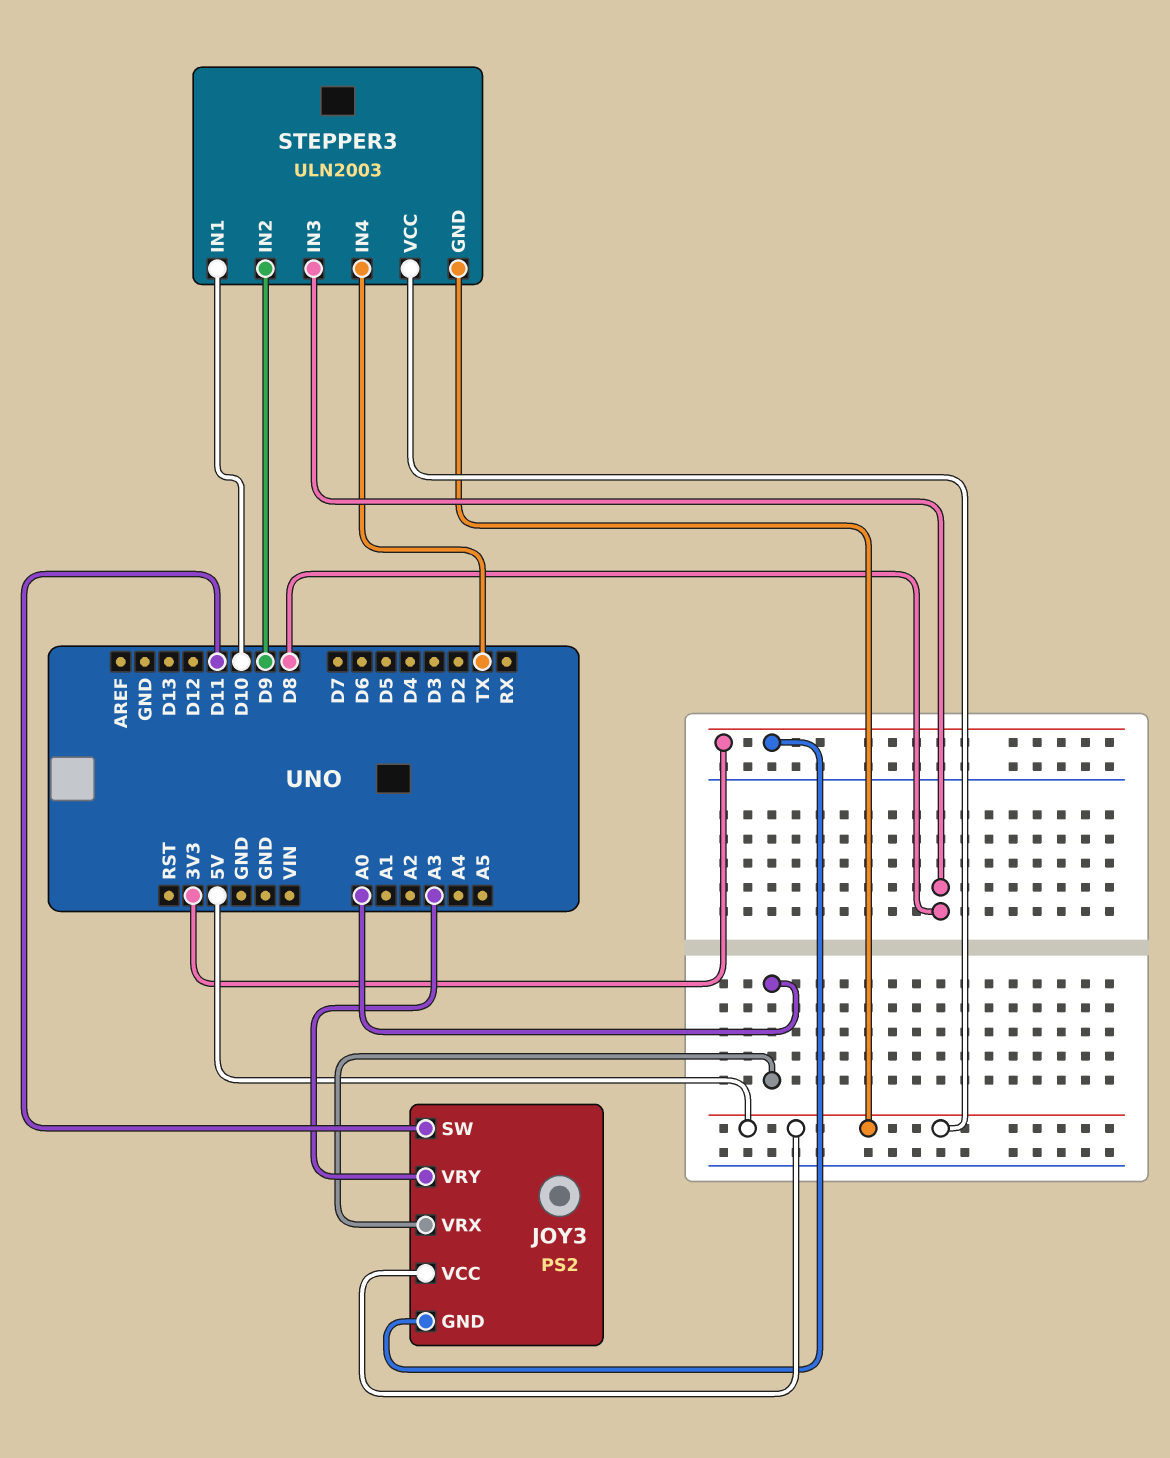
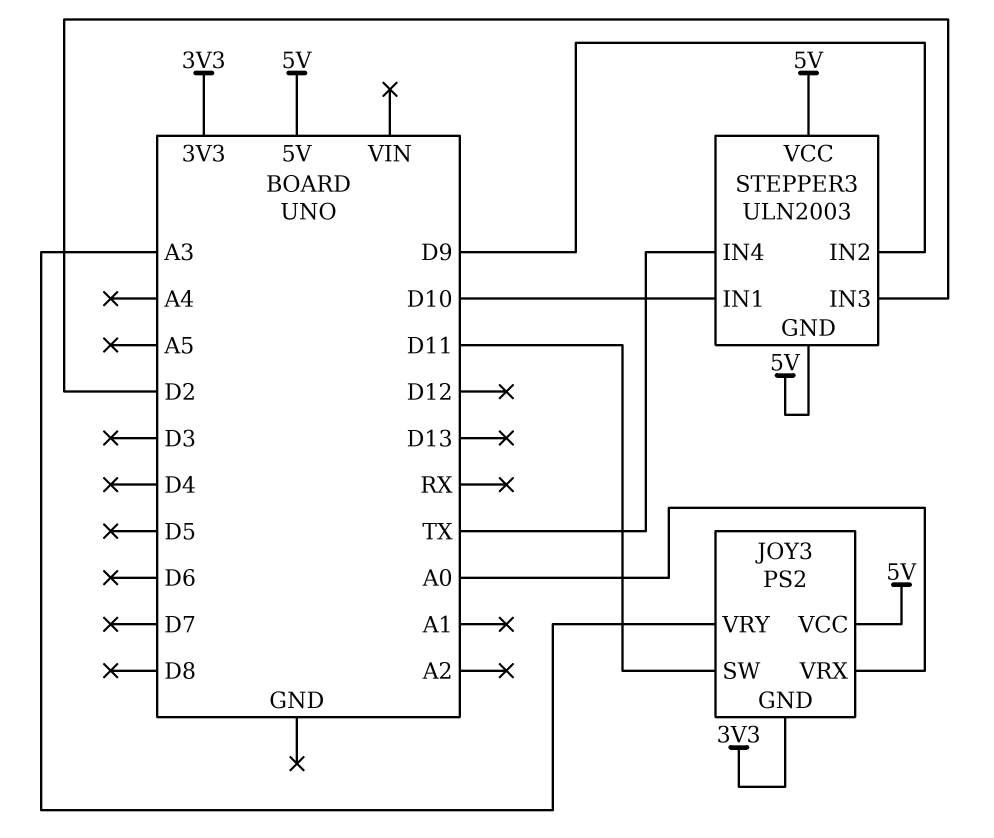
STEPPER3 pin IN3: D8 -> D2

